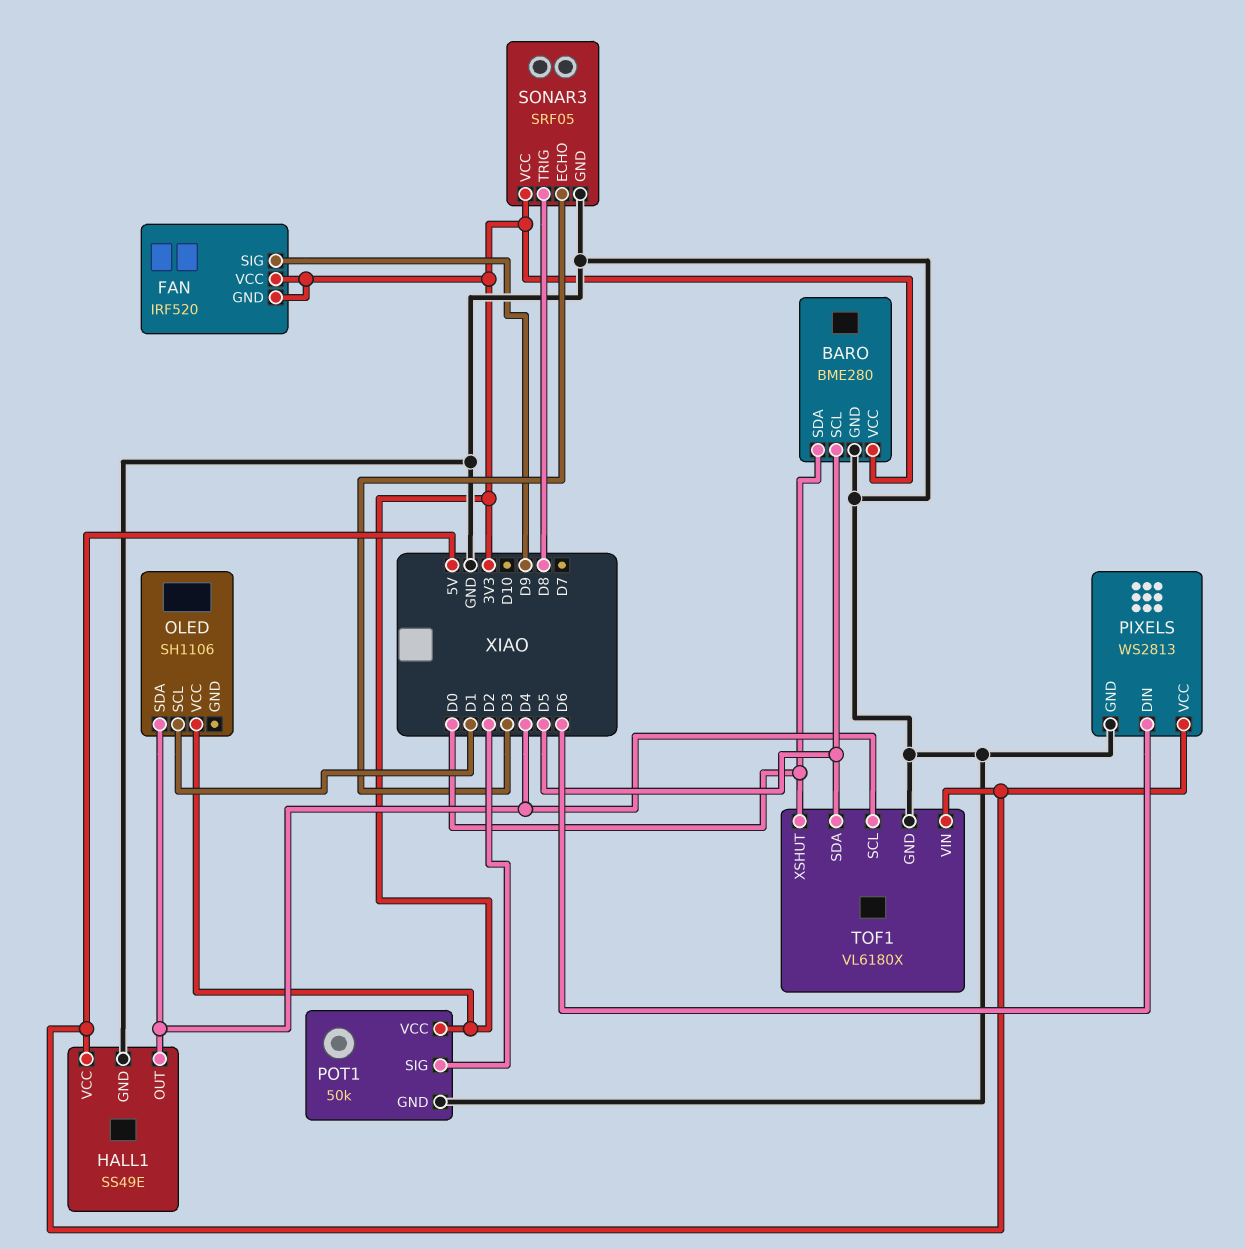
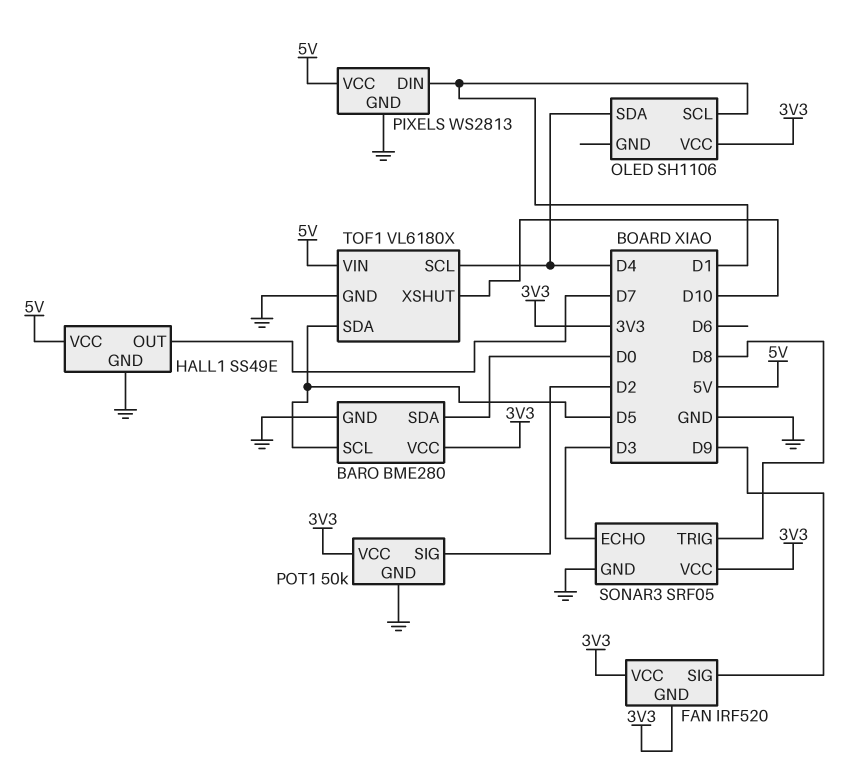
HALL1 pin OUT: D4 -> D7
PIXELS pin DIN: D6 -> D1
TOF1 pin XSHUT: D0 -> D10

